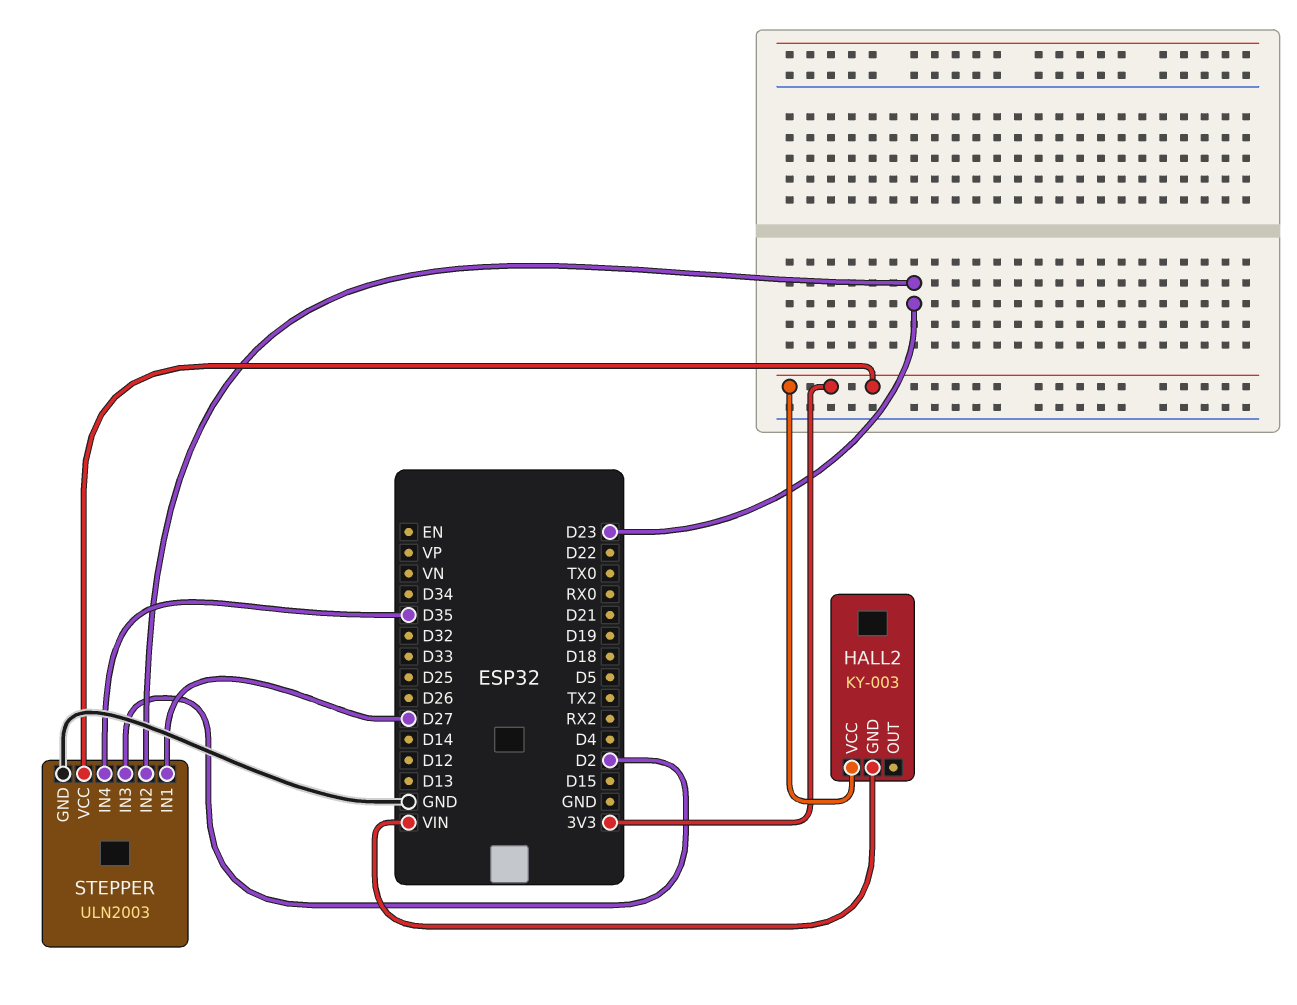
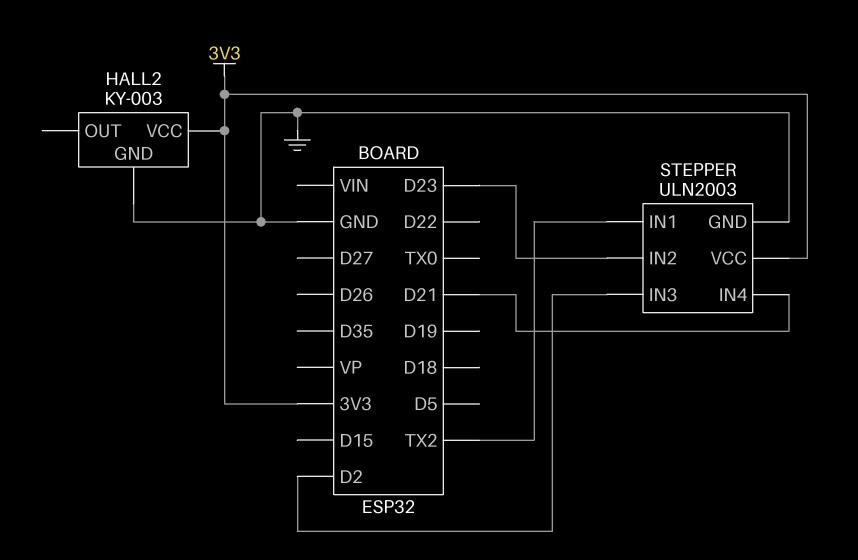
HALL2 pin GND: VIN -> GND
STEPPER pin IN1: D27 -> TX2
STEPPER pin IN4: D35 -> D21

